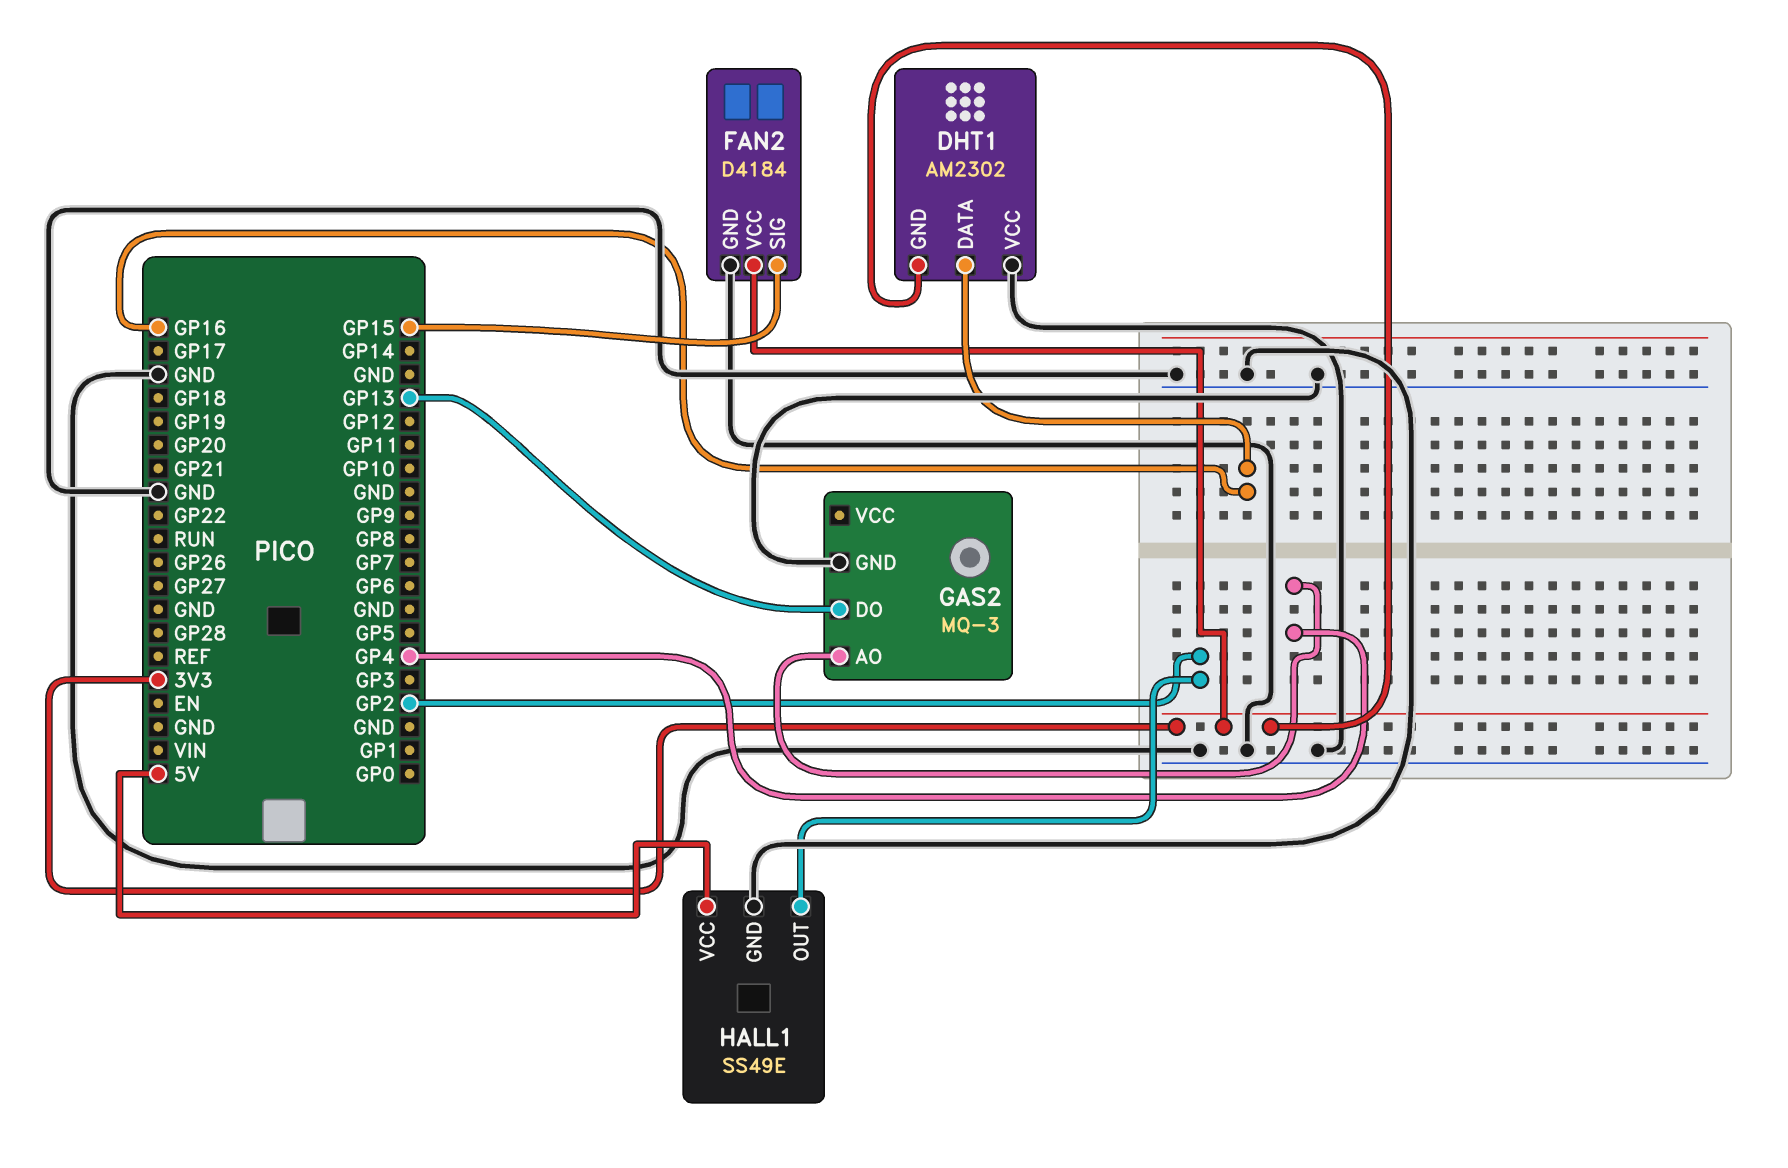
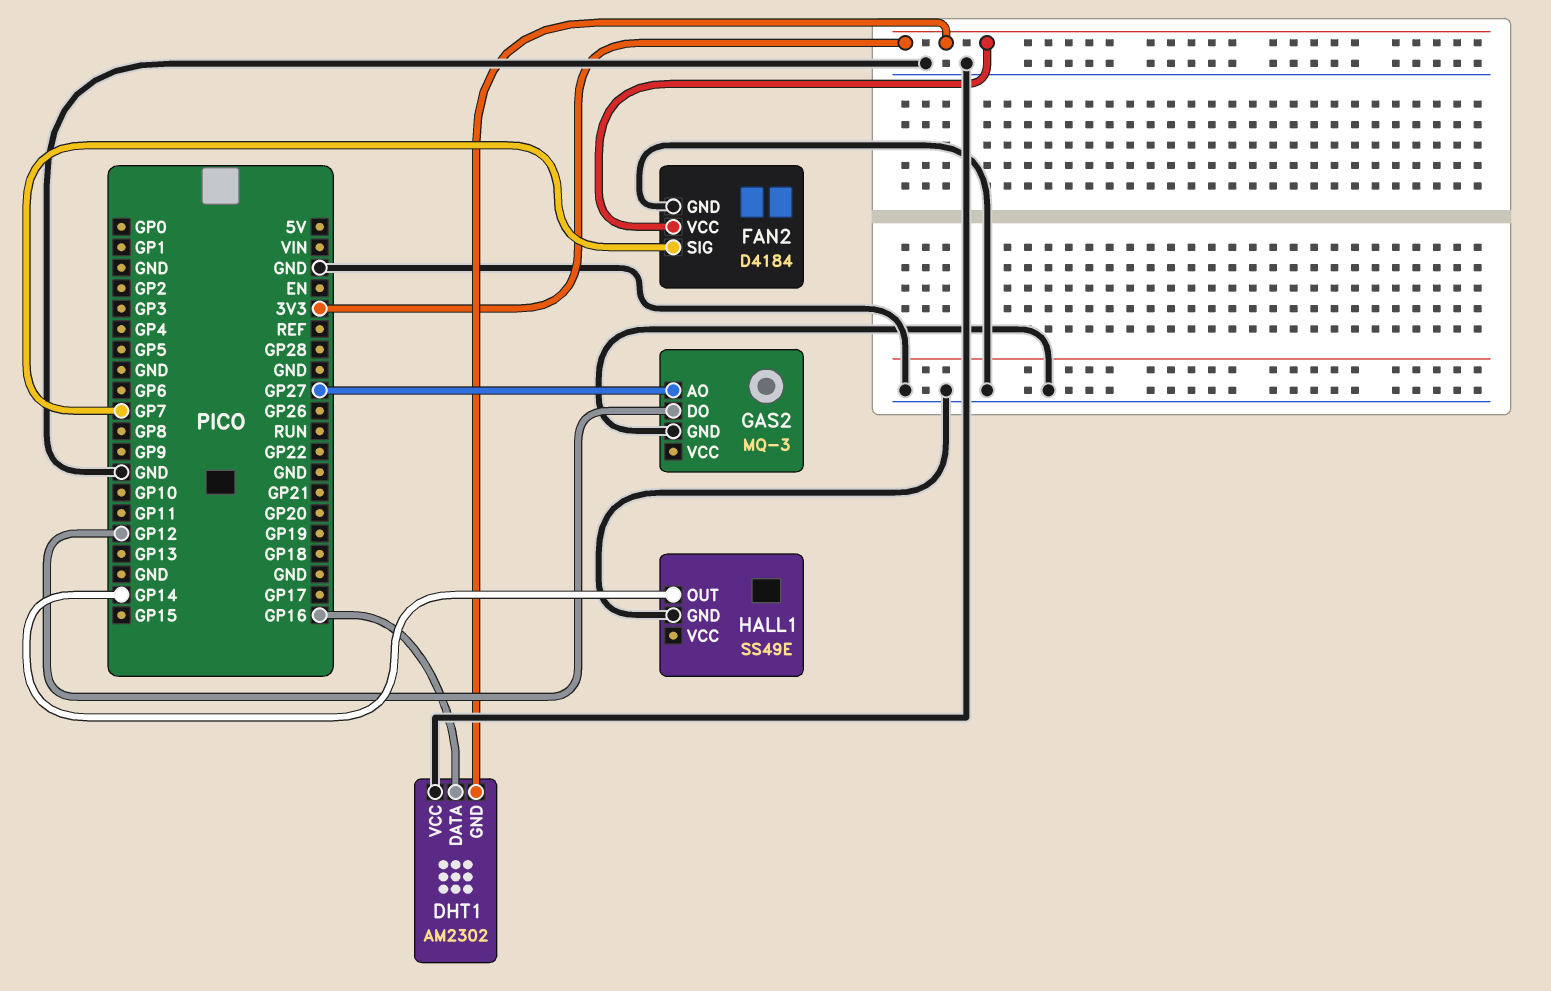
FAN2 pin SIG: GP15 -> GP7
GAS2 pin AO: GP4 -> GP27
GAS2 pin DO: GP13 -> GP12
HALL1 pin OUT: GP2 -> GP14
HALL1 pin VCC: 5V -> none

